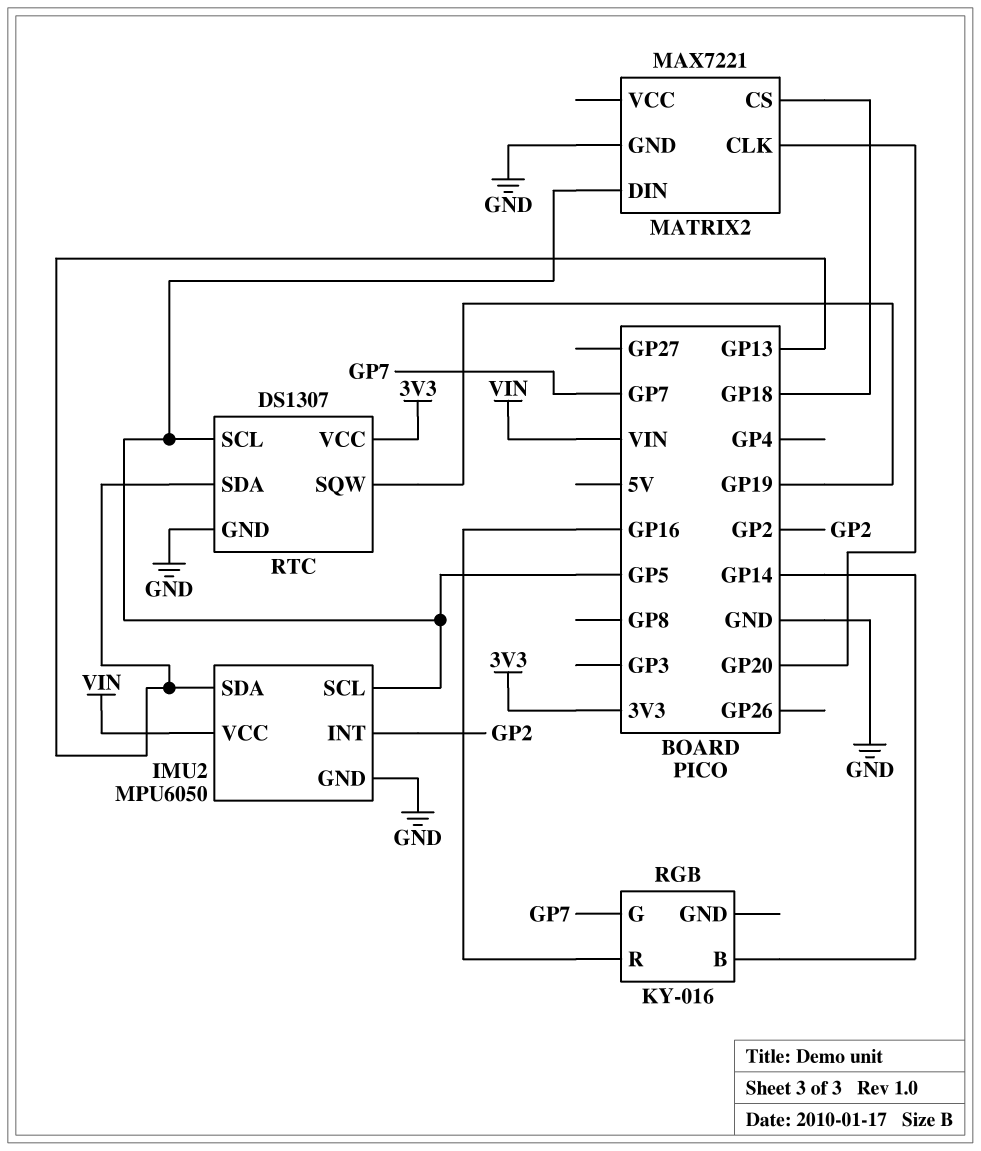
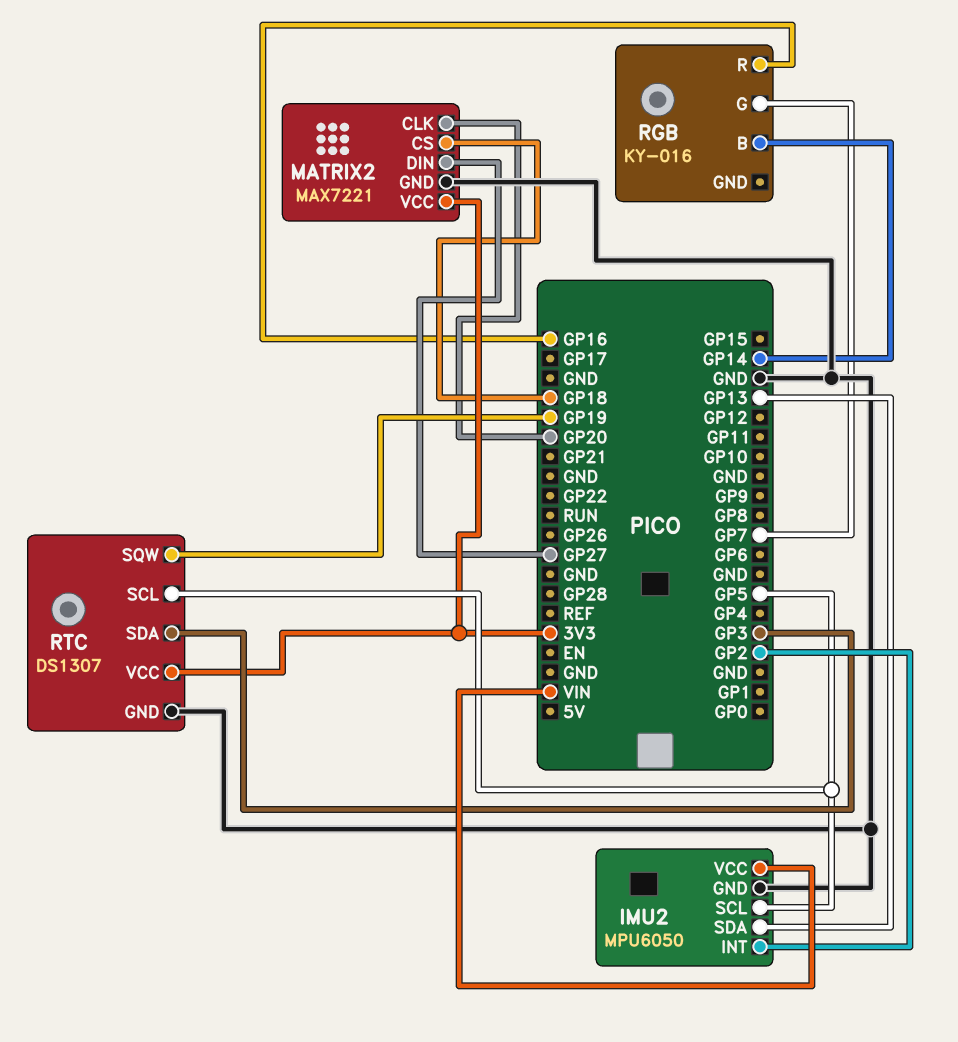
MATRIX2 pin DIN: GP5 -> GP27
MATRIX2 pin VCC: none -> 3V3
RTC pin SDA: GP13 -> GP3

